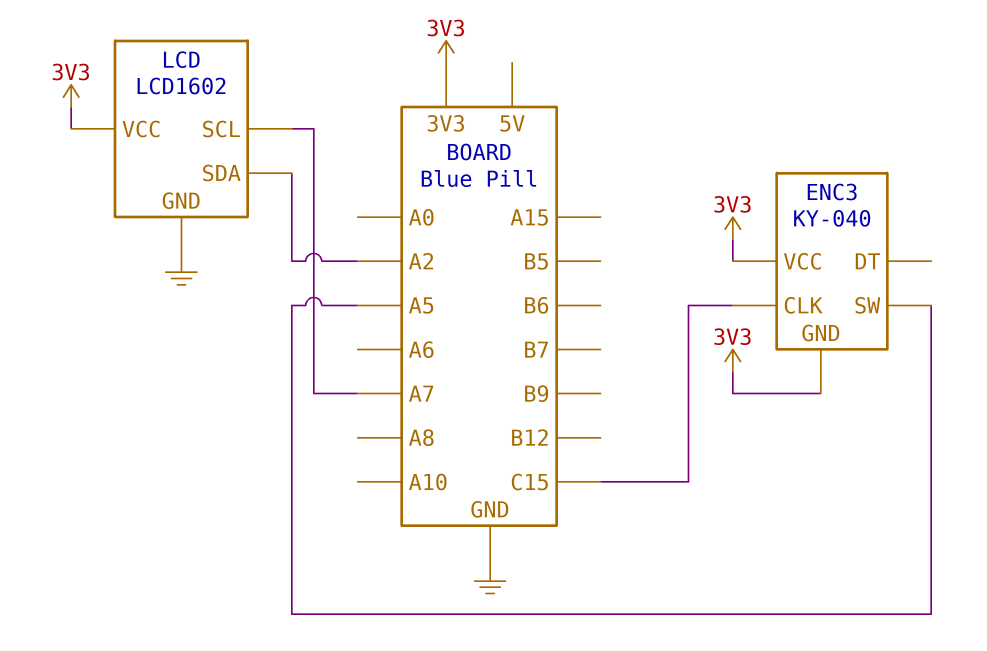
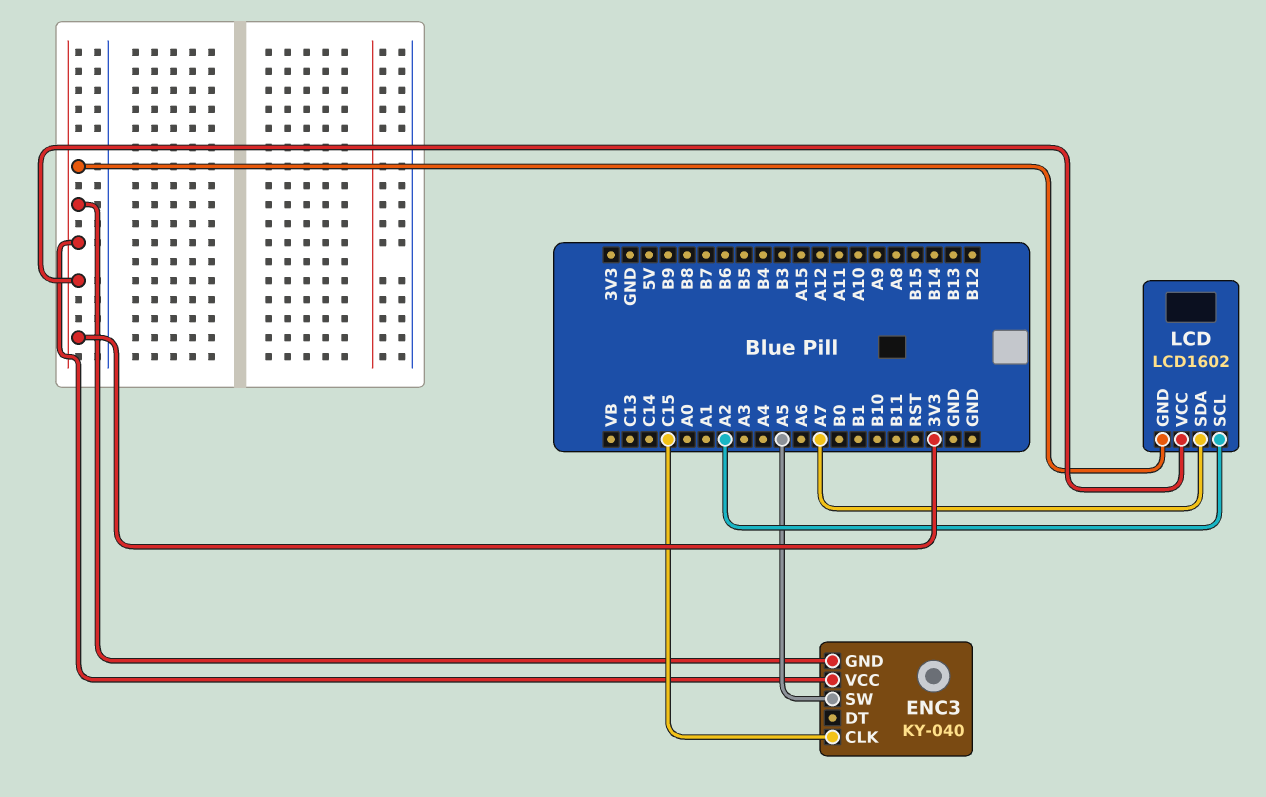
LCD pin GND: GND -> 3V3
LCD pin SCL: A7 -> A2
LCD pin SDA: A2 -> A7

